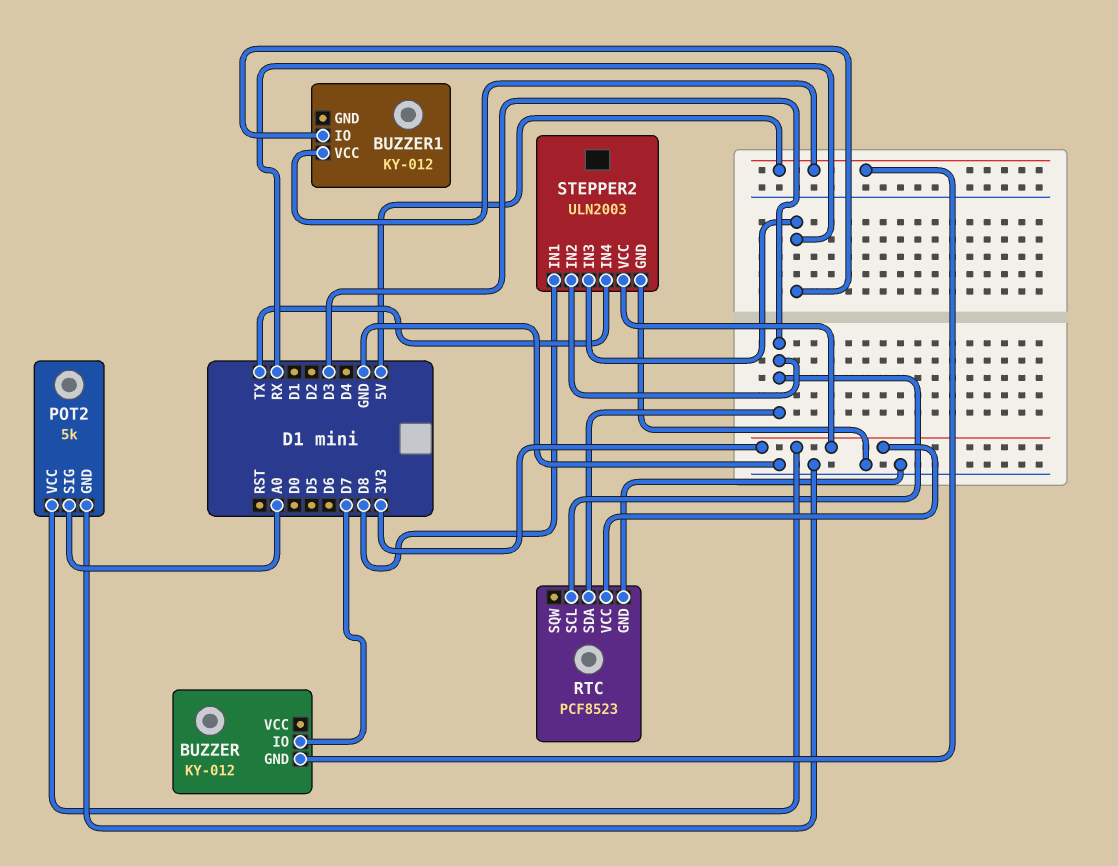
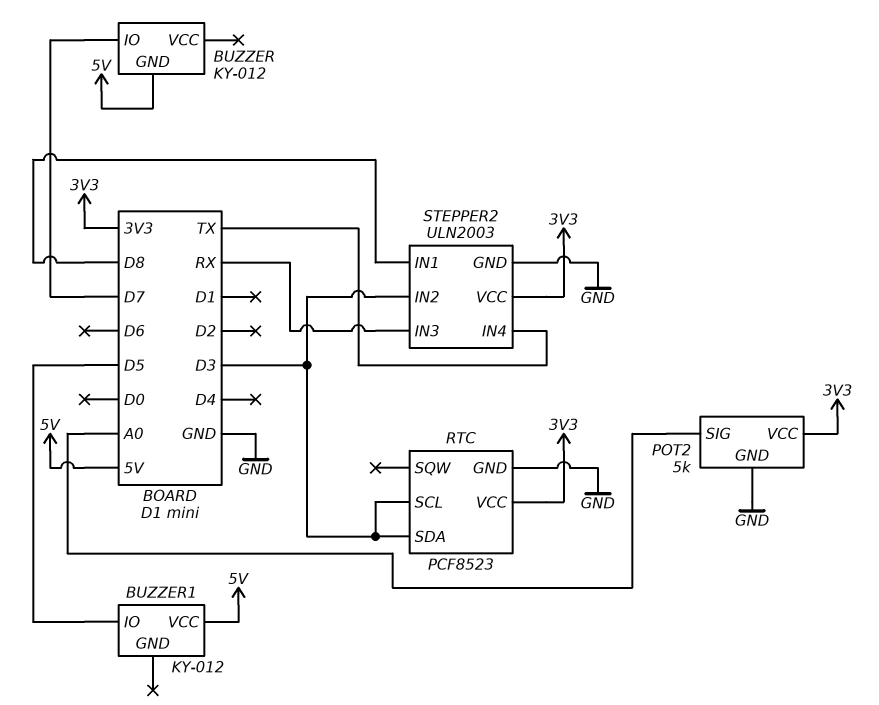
BUZZER1 pin IO: RX -> D5

